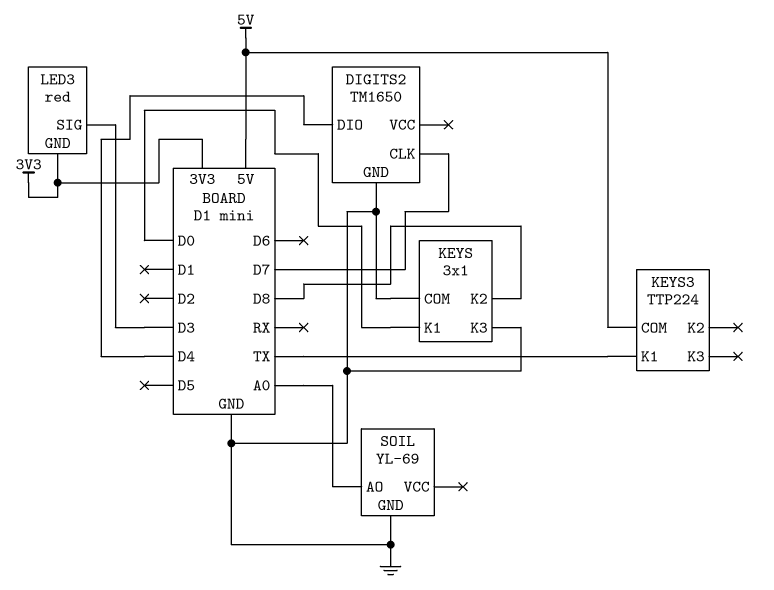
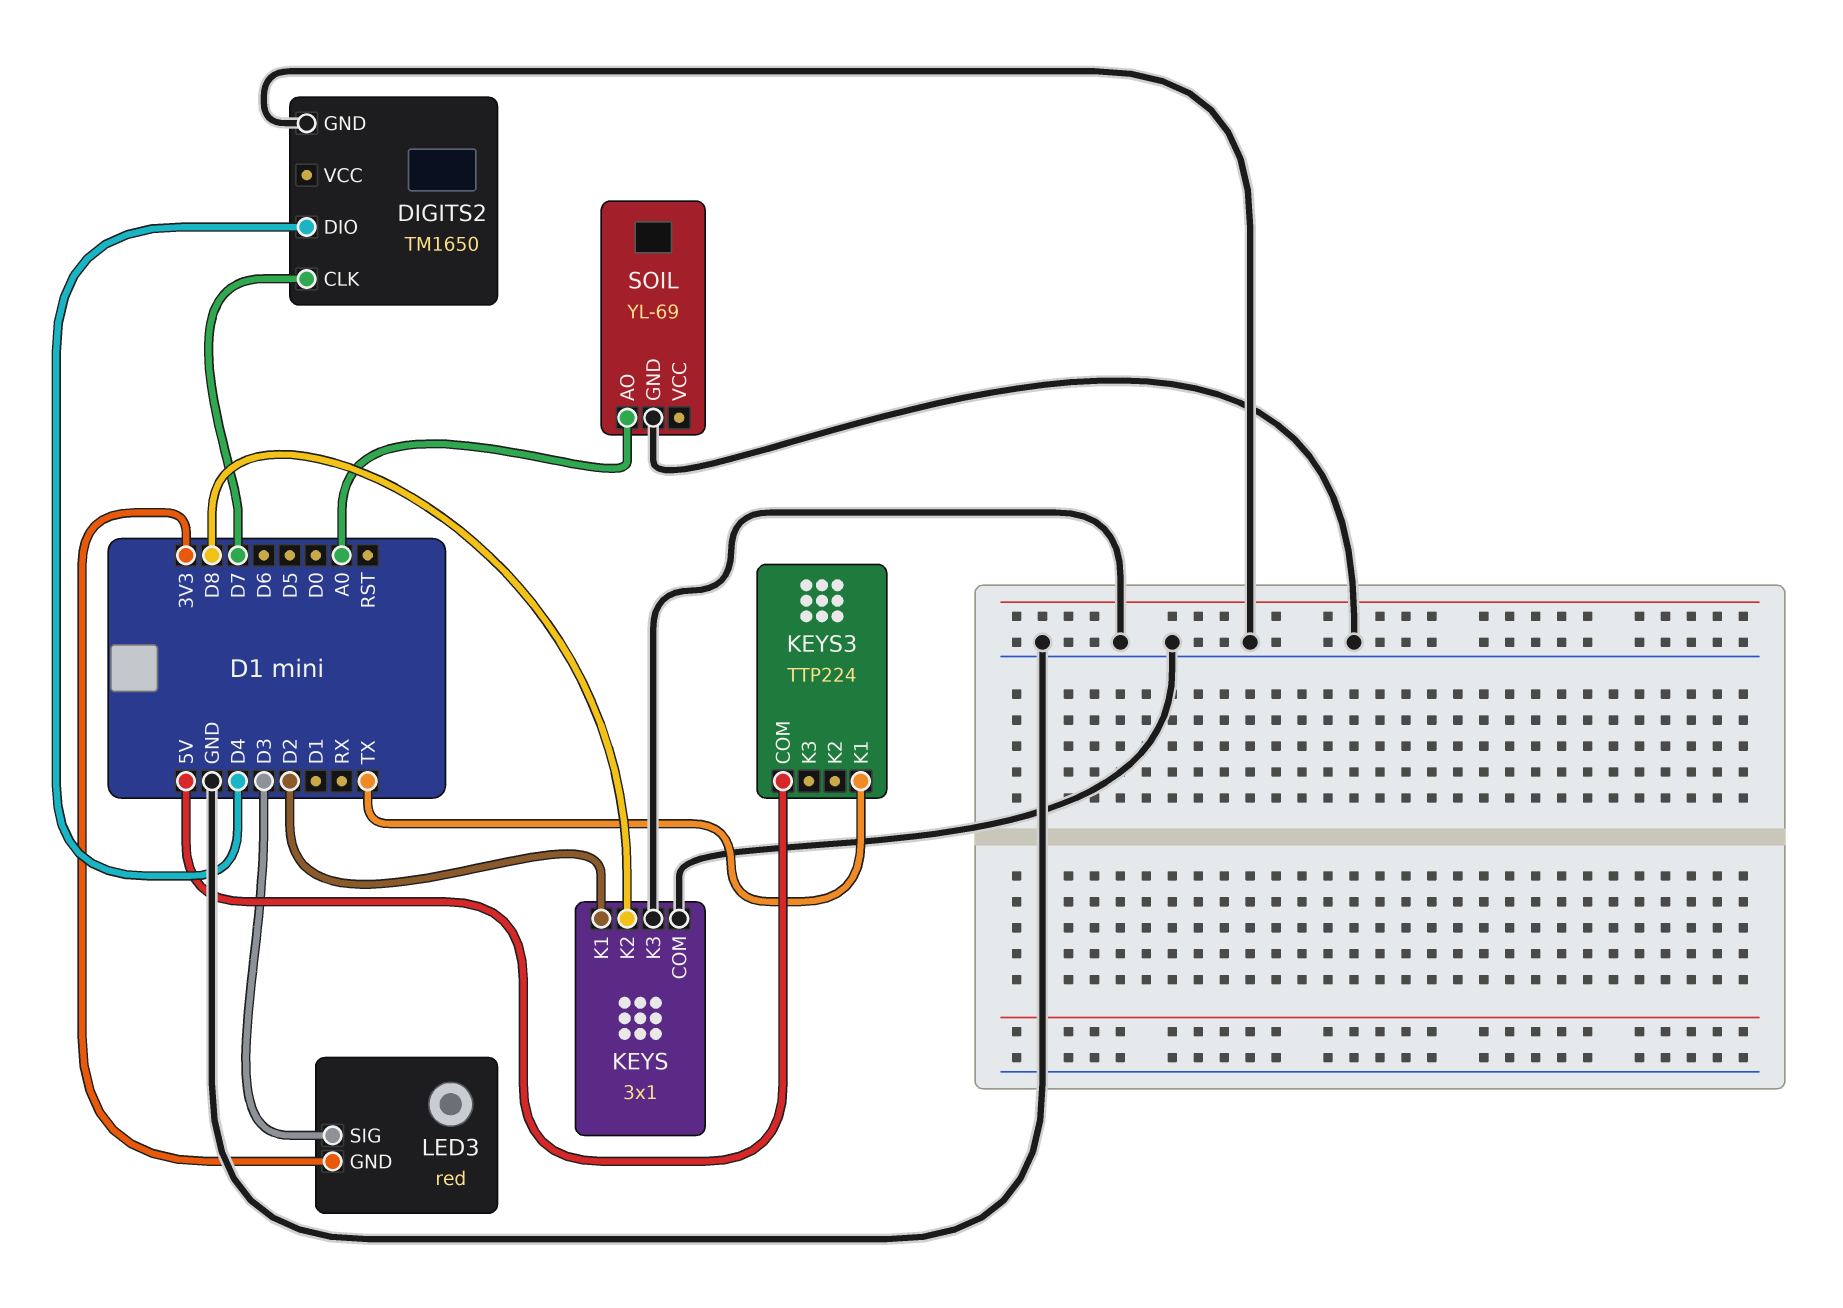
KEYS pin K1: D0 -> D2

